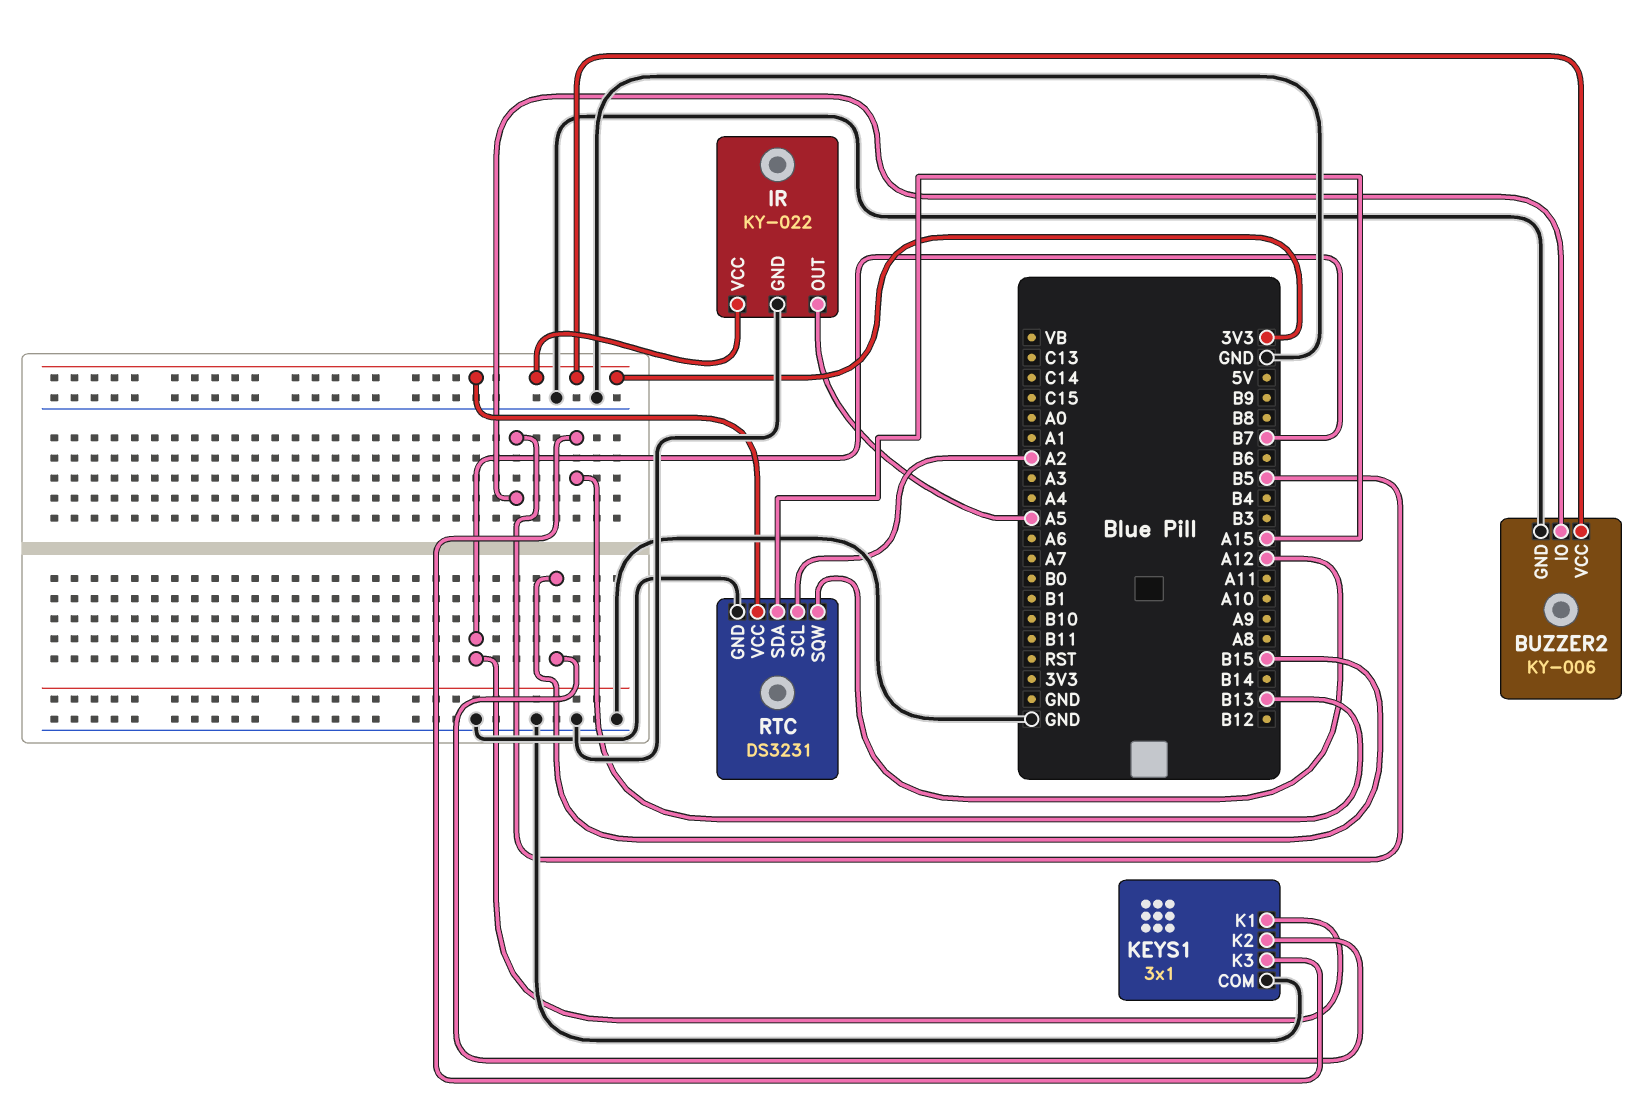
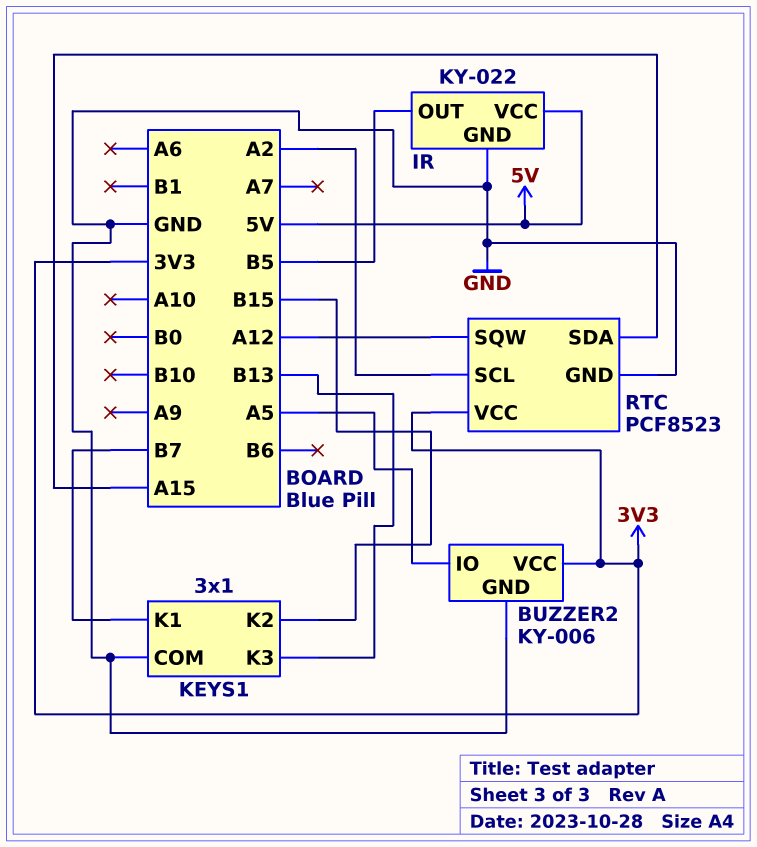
BUZZER2 pin IO: B5 -> A5
IR pin OUT: A5 -> B5
IR pin VCC: 3V3 -> 5V
RTC: DS3231 -> PCF8523

